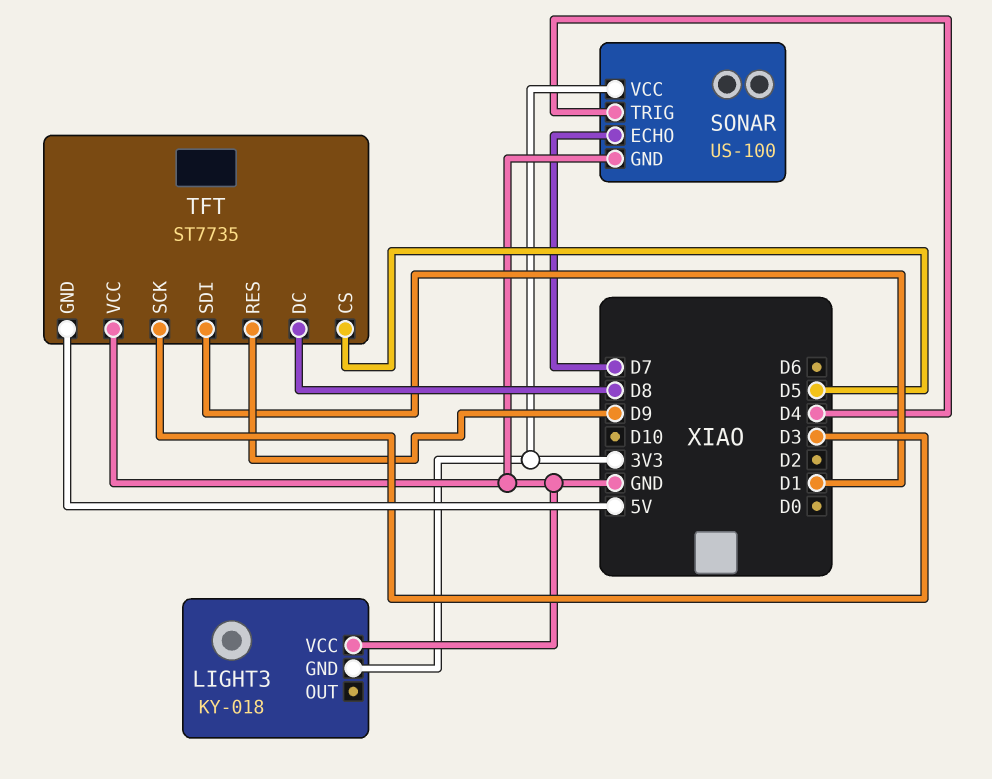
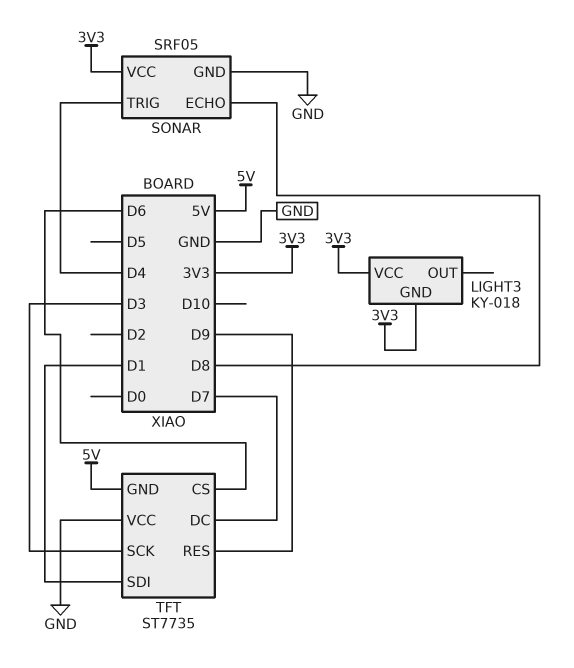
LIGHT3 pin VCC: GND -> 3V3
SONAR: US-100 -> SRF05
SONAR pin ECHO: D7 -> D8
TFT pin CS: D5 -> D6
TFT pin DC: D8 -> D7

